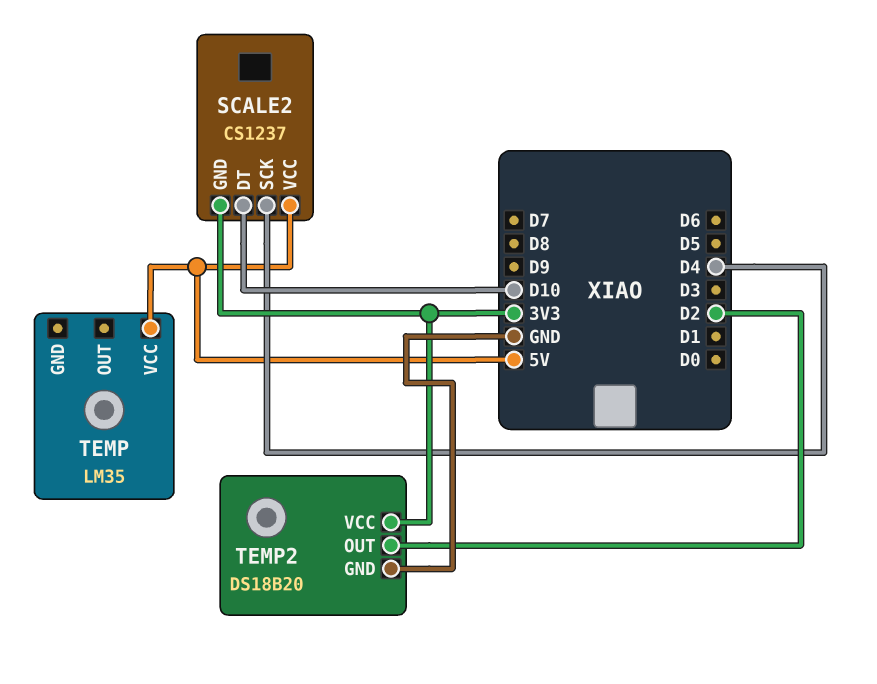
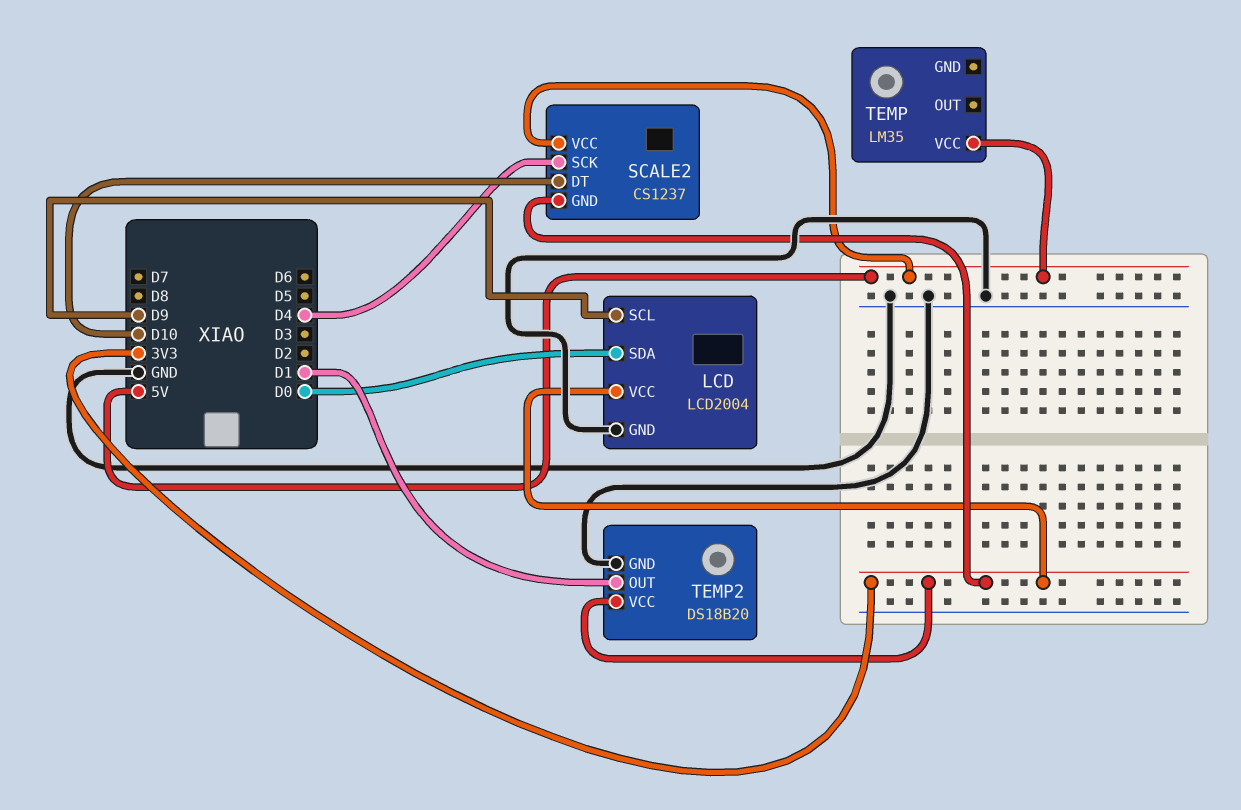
LCD: none -> LCD2004
LCD pin GND: none -> GND
LCD pin SCL: none -> D9
LCD pin SDA: none -> D0
LCD pin VCC: none -> 3V3
TEMP2 pin OUT: D2 -> D1

